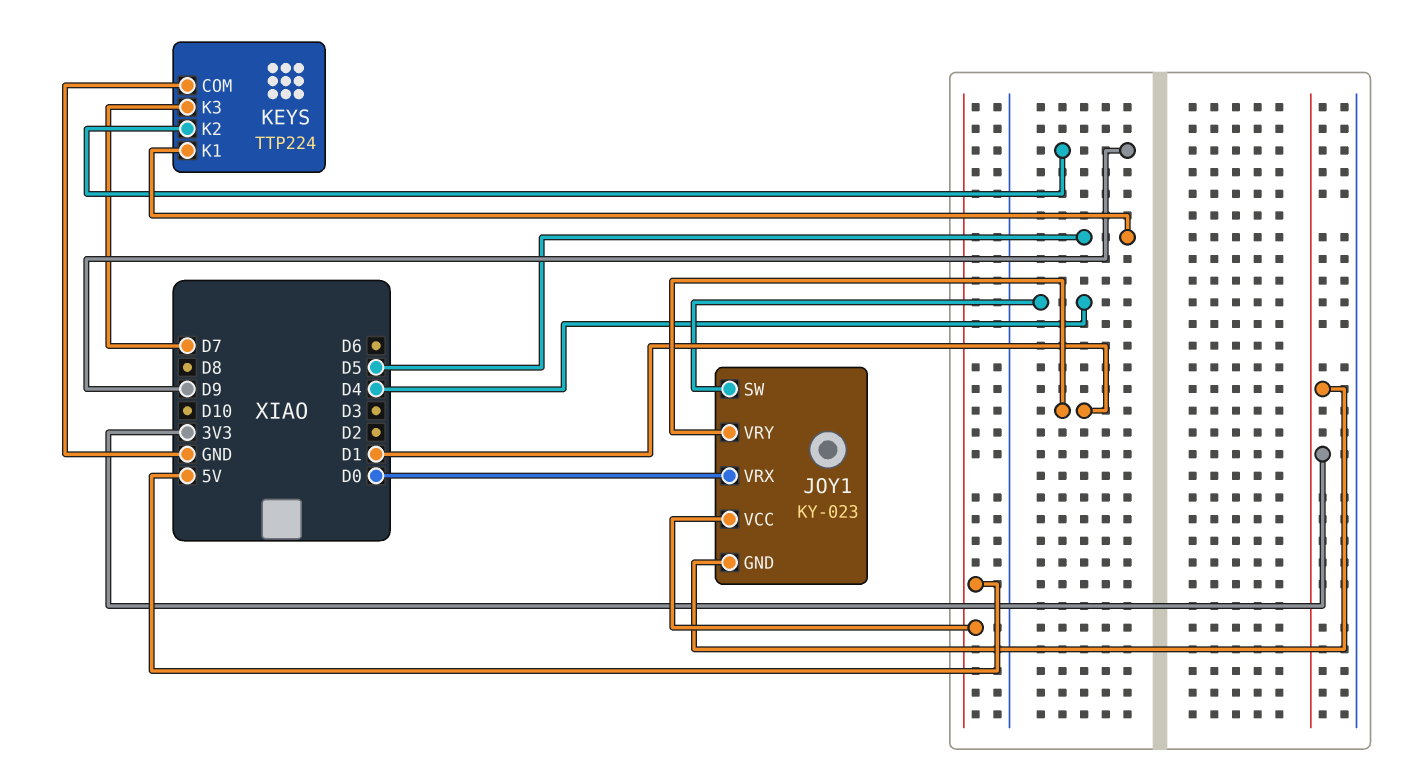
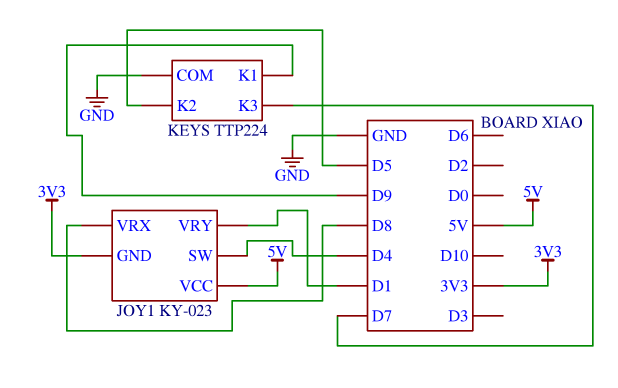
JOY1 pin VRX: D0 -> D8
KEYS pin K1: D5 -> D9
KEYS pin K2: D9 -> D5

